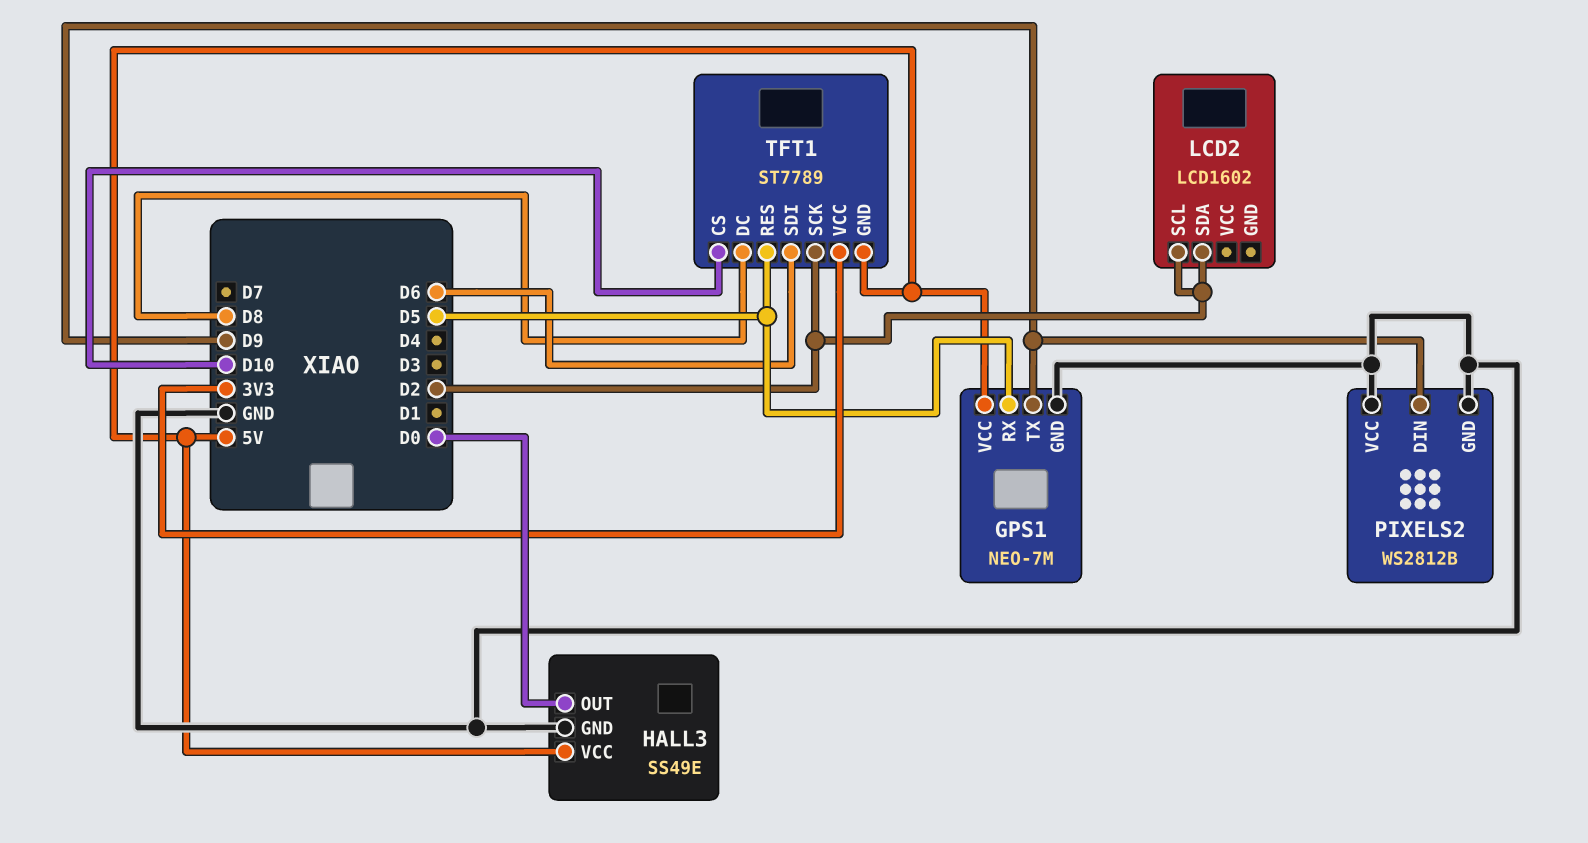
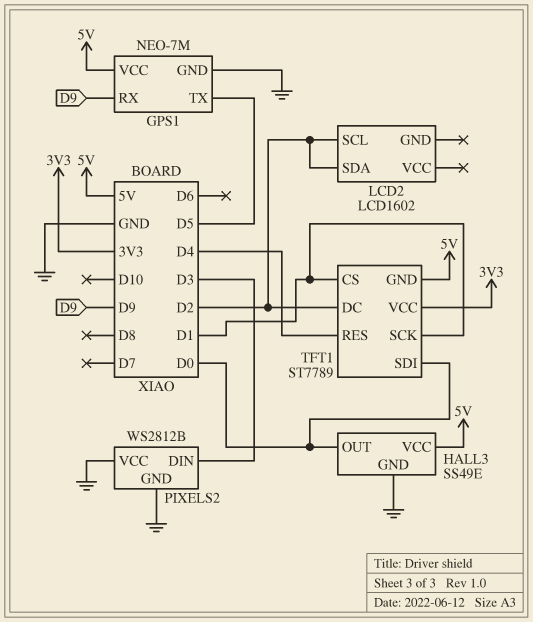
GPS1 pin RX: D5 -> D9
GPS1 pin TX: D9 -> D5
PIXELS2 pin DIN: D9 -> D3
TFT1 pin CS: D10 -> D1
TFT1 pin DC: D8 -> D2
TFT1 pin RES: D5 -> D4
TFT1 pin SCK: D2 -> D1
TFT1 pin SDI: D6 -> D0

